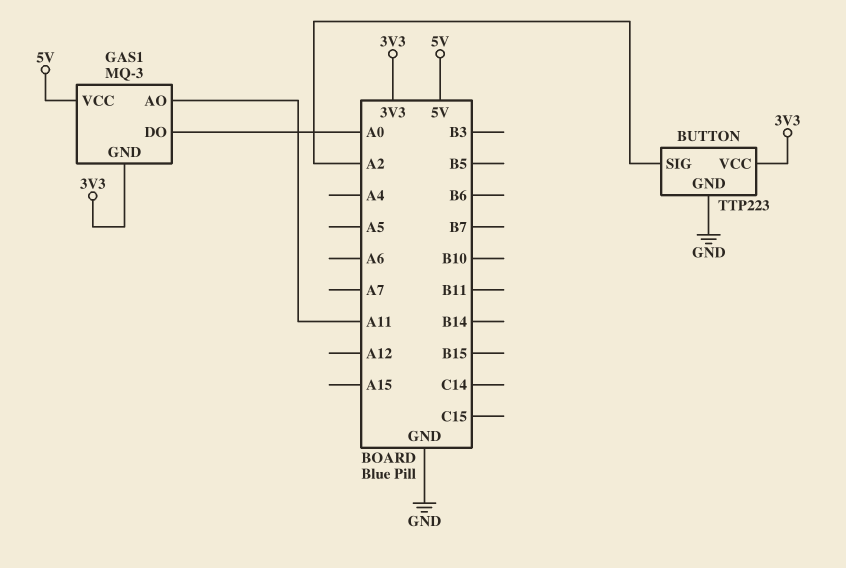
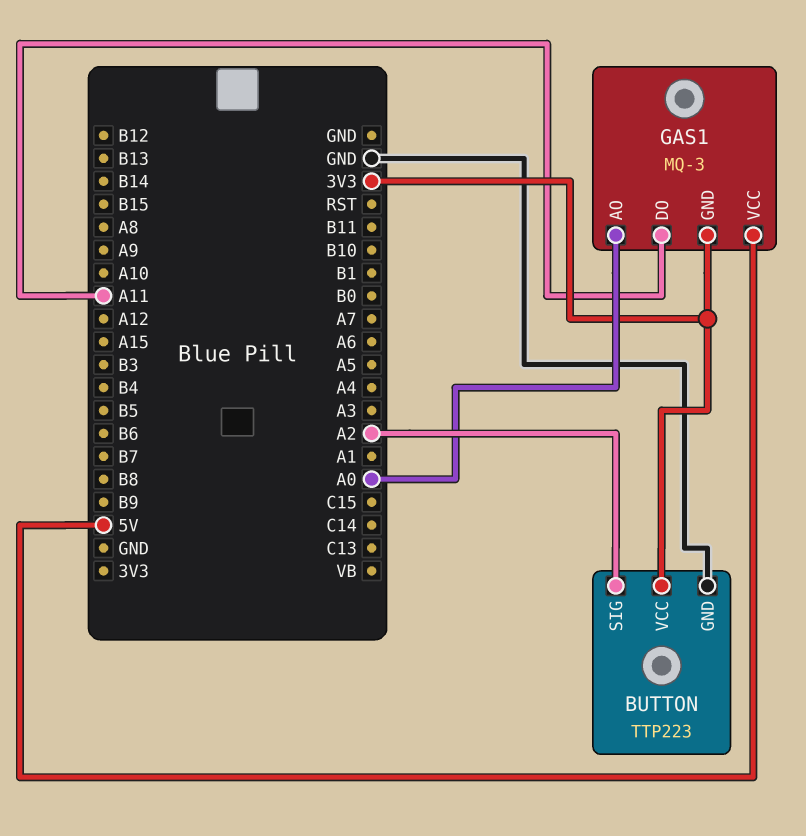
GAS1 pin AO: A11 -> A0
GAS1 pin DO: A0 -> A11

